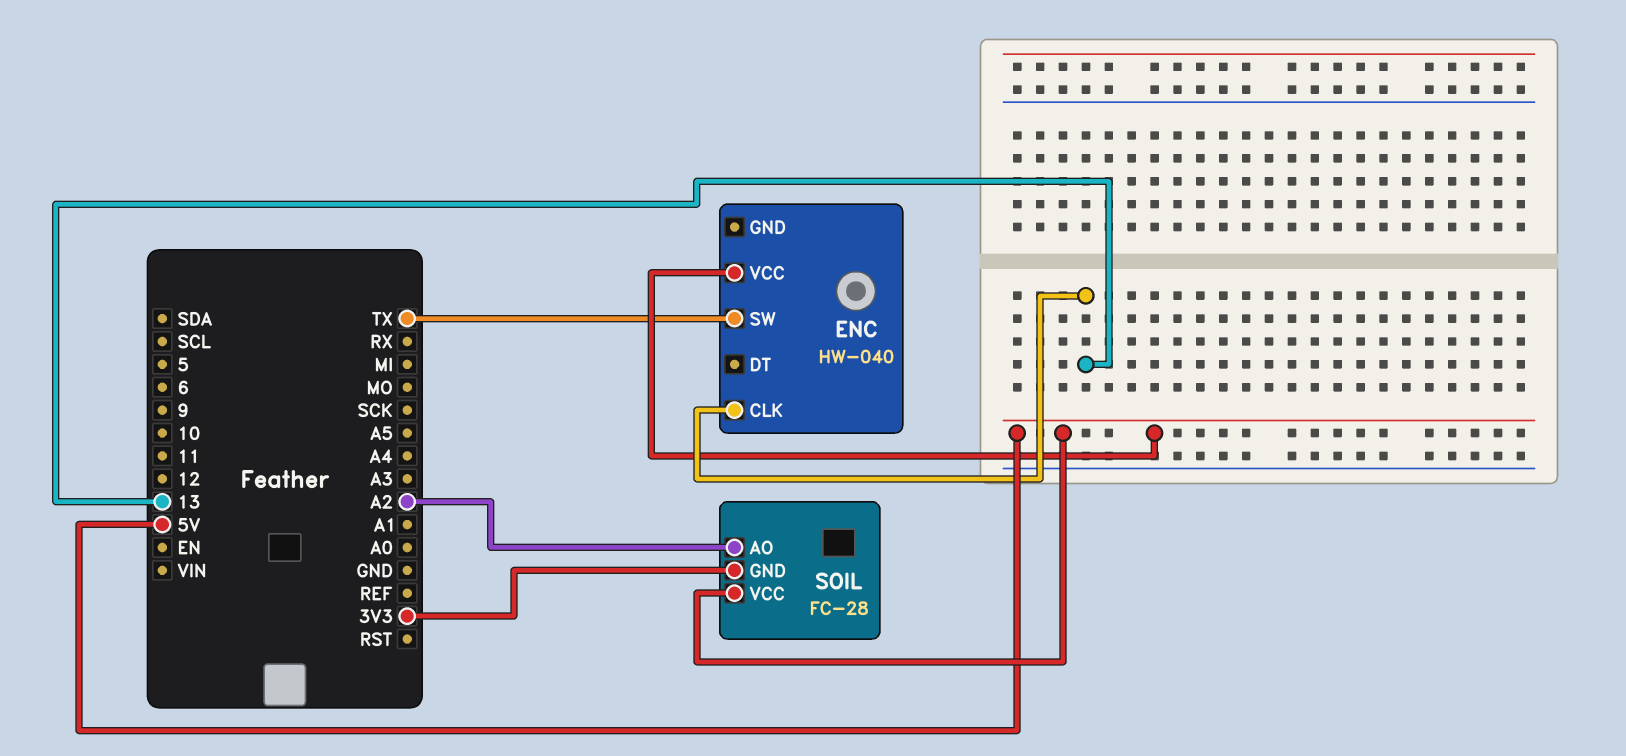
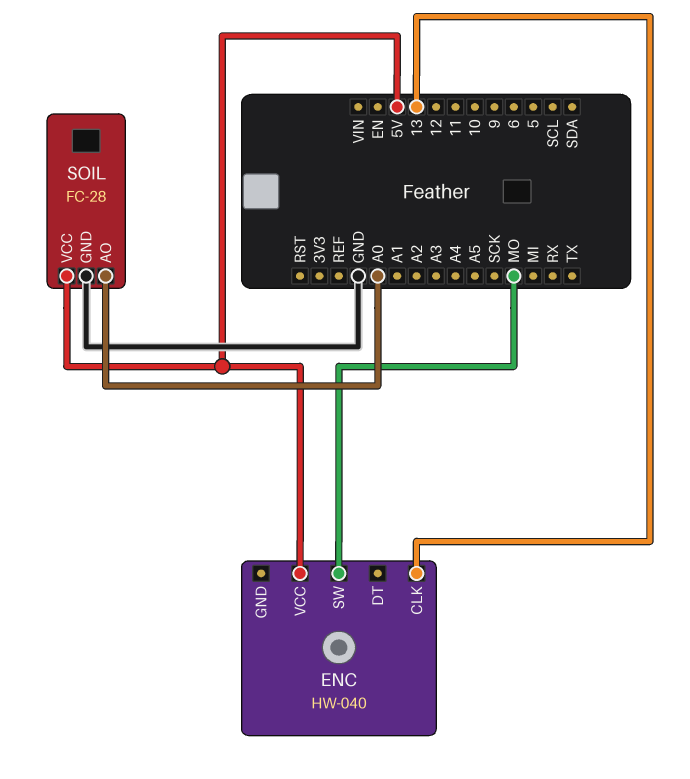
ENC pin SW: TX -> MO
SOIL pin AO: A2 -> A0
SOIL pin GND: 3V3 -> GND

